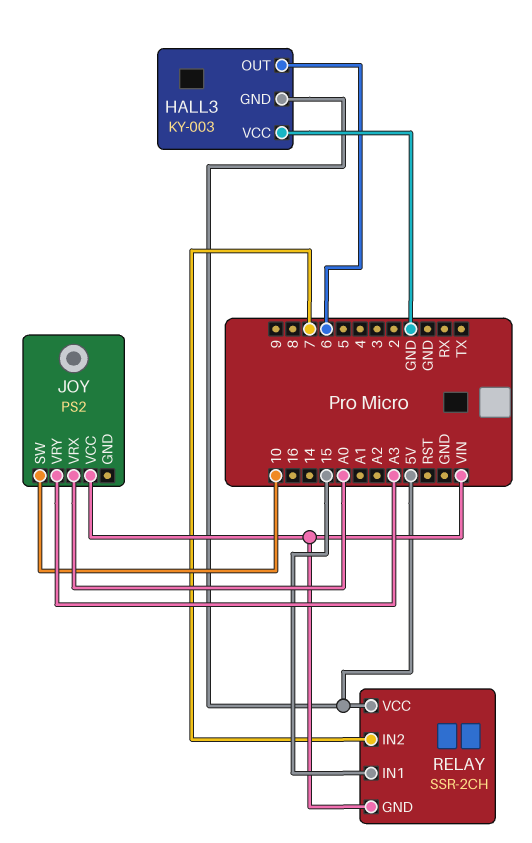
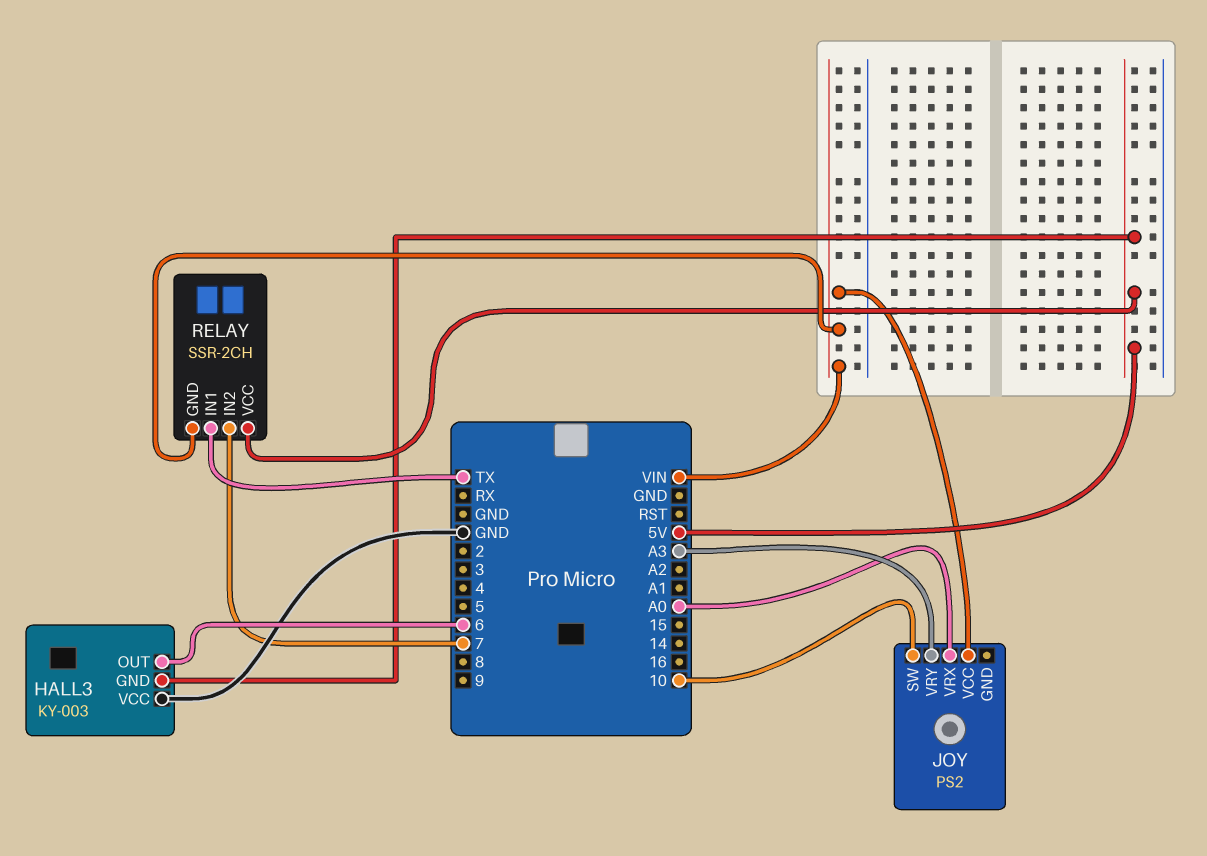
RELAY pin IN1: 15 -> TX

